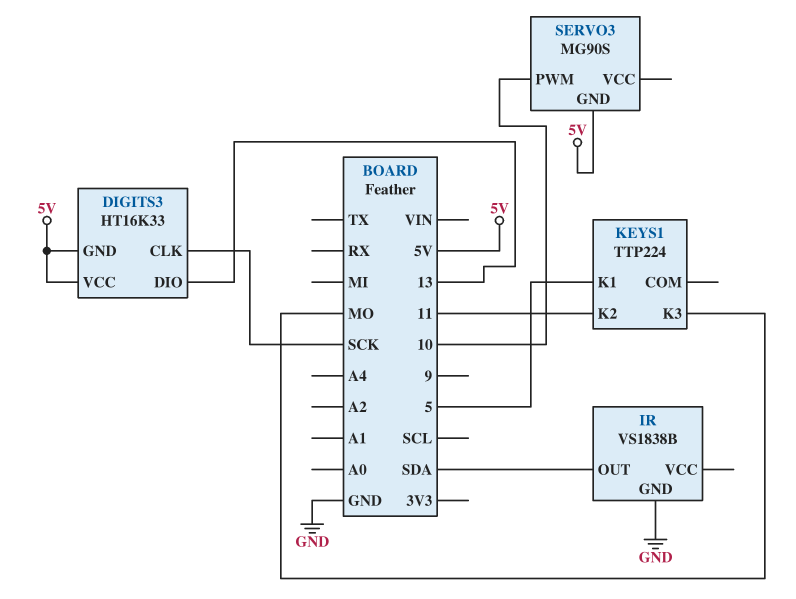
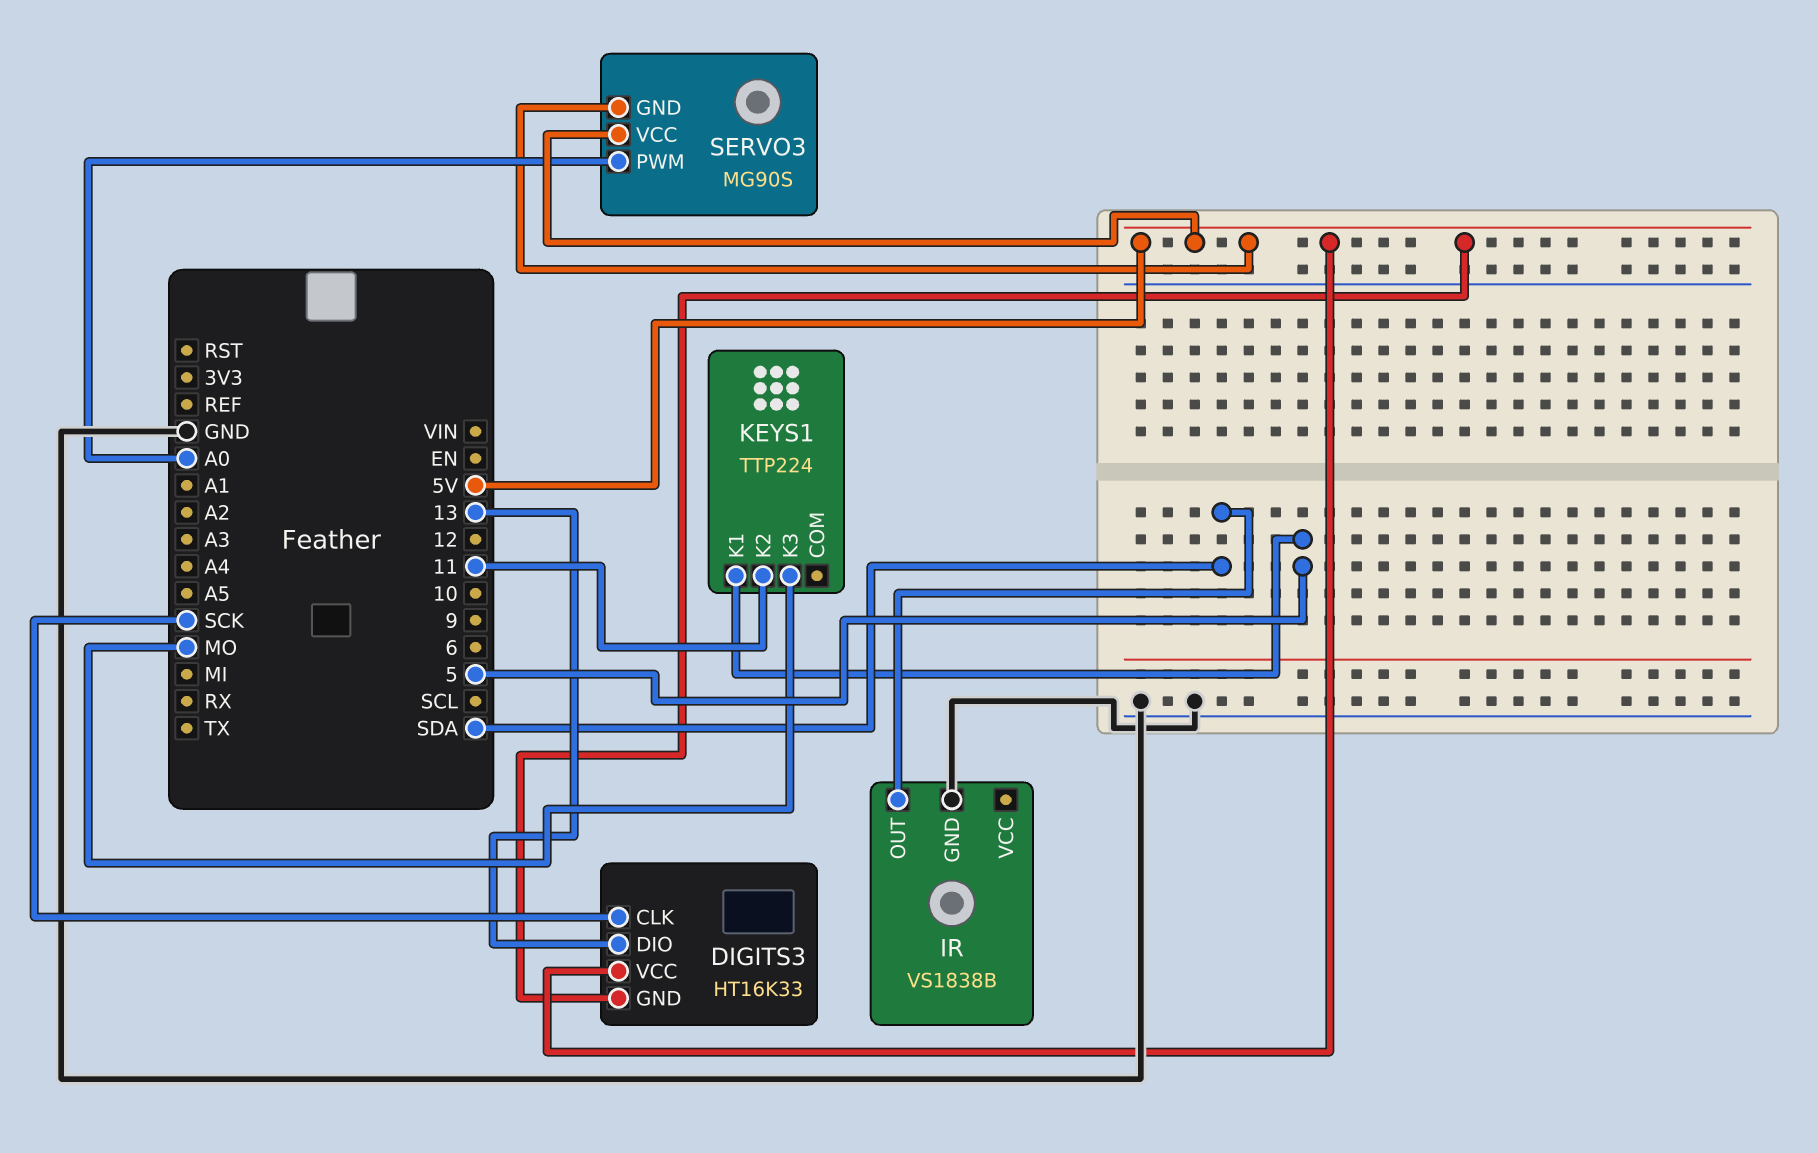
SERVO3 pin PWM: 10 -> A0
SERVO3 pin VCC: none -> 5V

